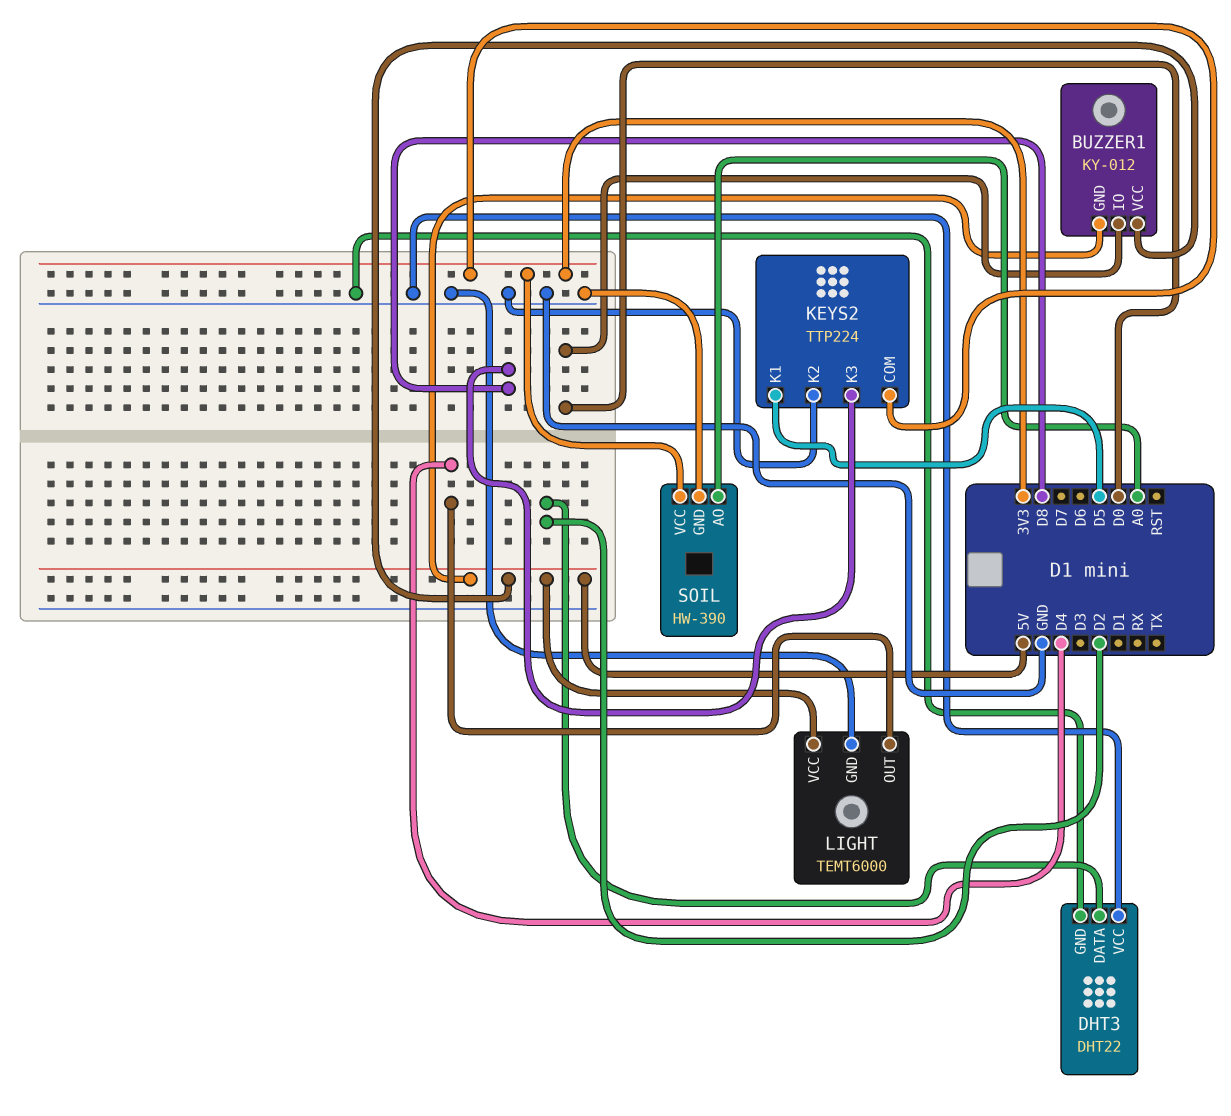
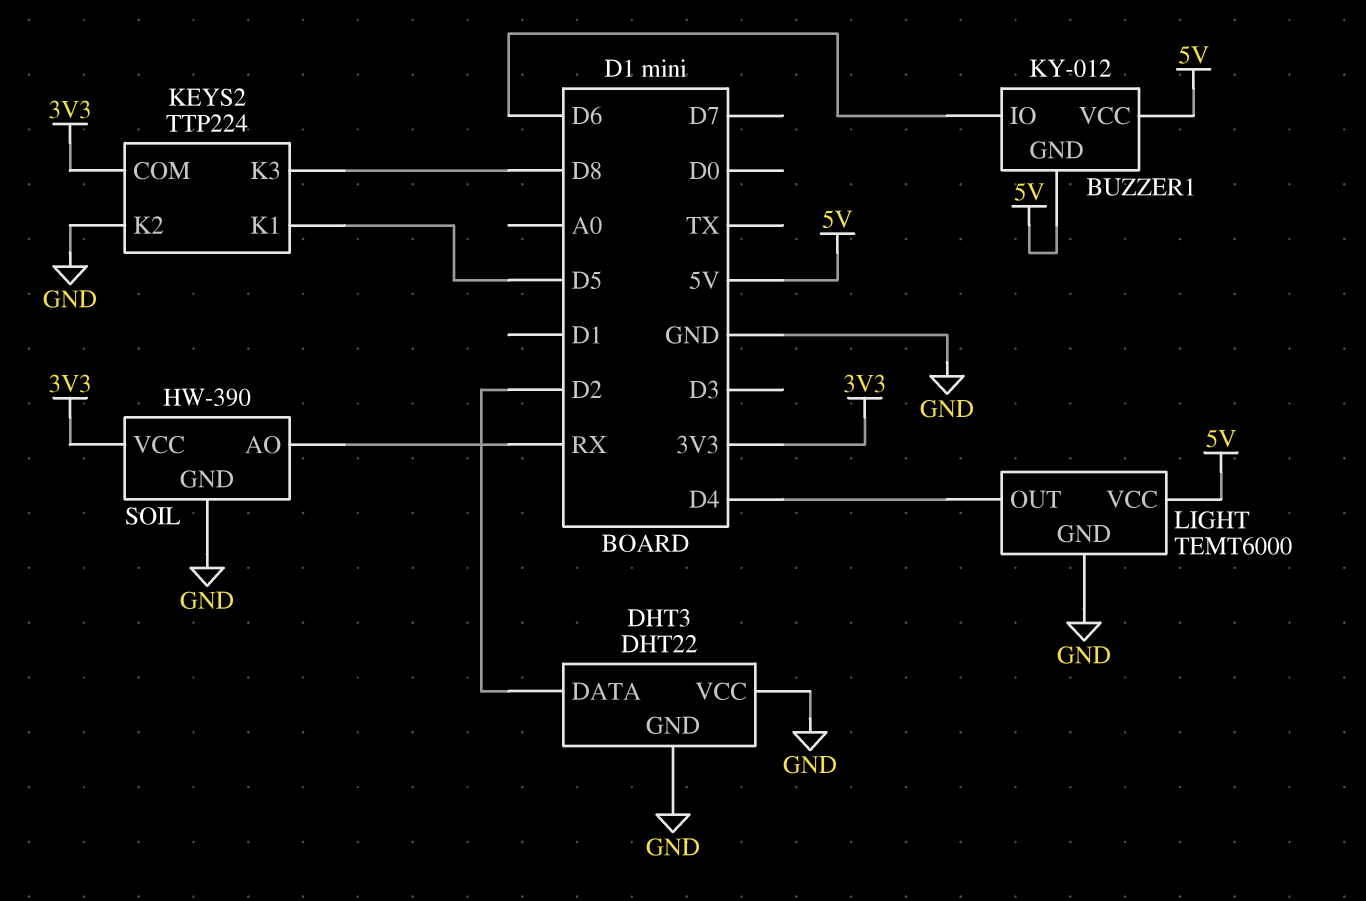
BUZZER1 pin IO: D0 -> D6
SOIL pin AO: A0 -> RX

